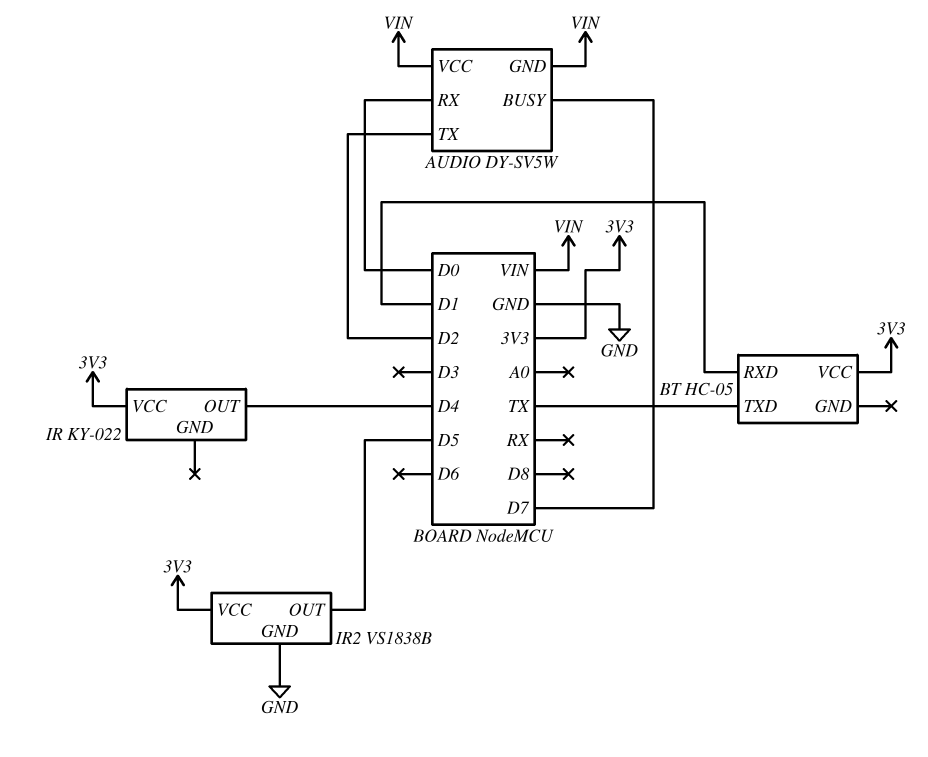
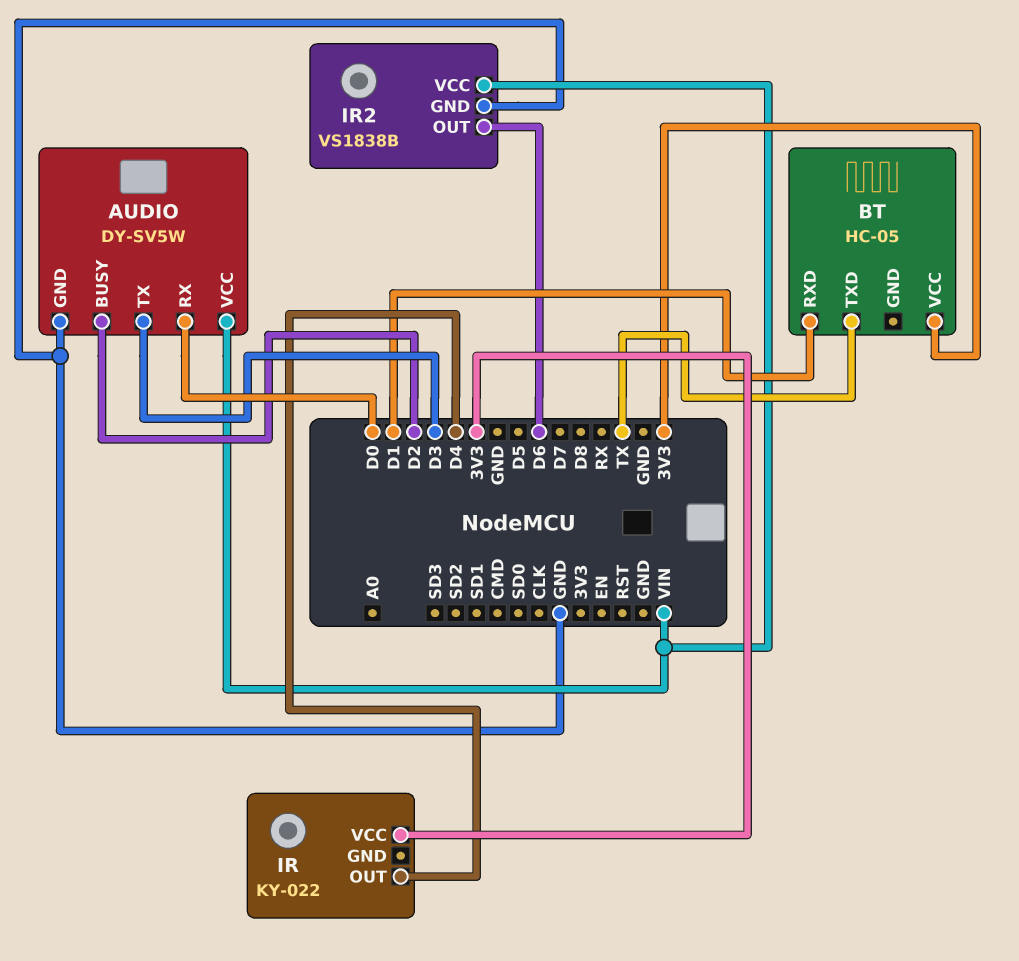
AUDIO pin BUSY: D7 -> D2
AUDIO pin GND: VIN -> GND
AUDIO pin TX: D2 -> D3
IR2 pin OUT: D5 -> D6
IR2 pin VCC: 3V3 -> VIN

